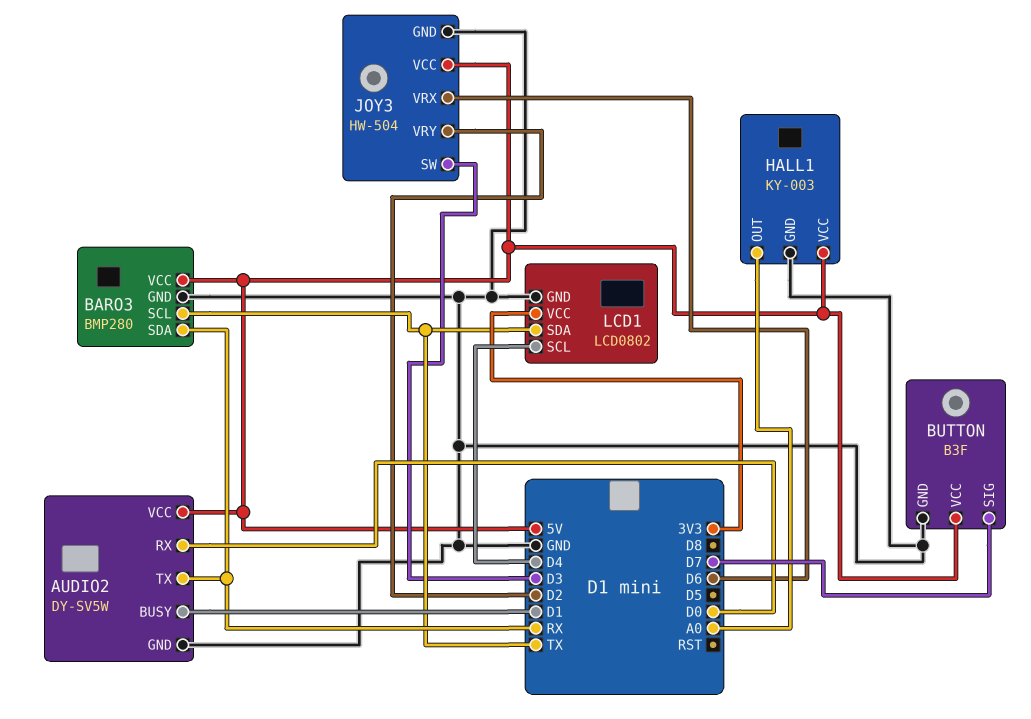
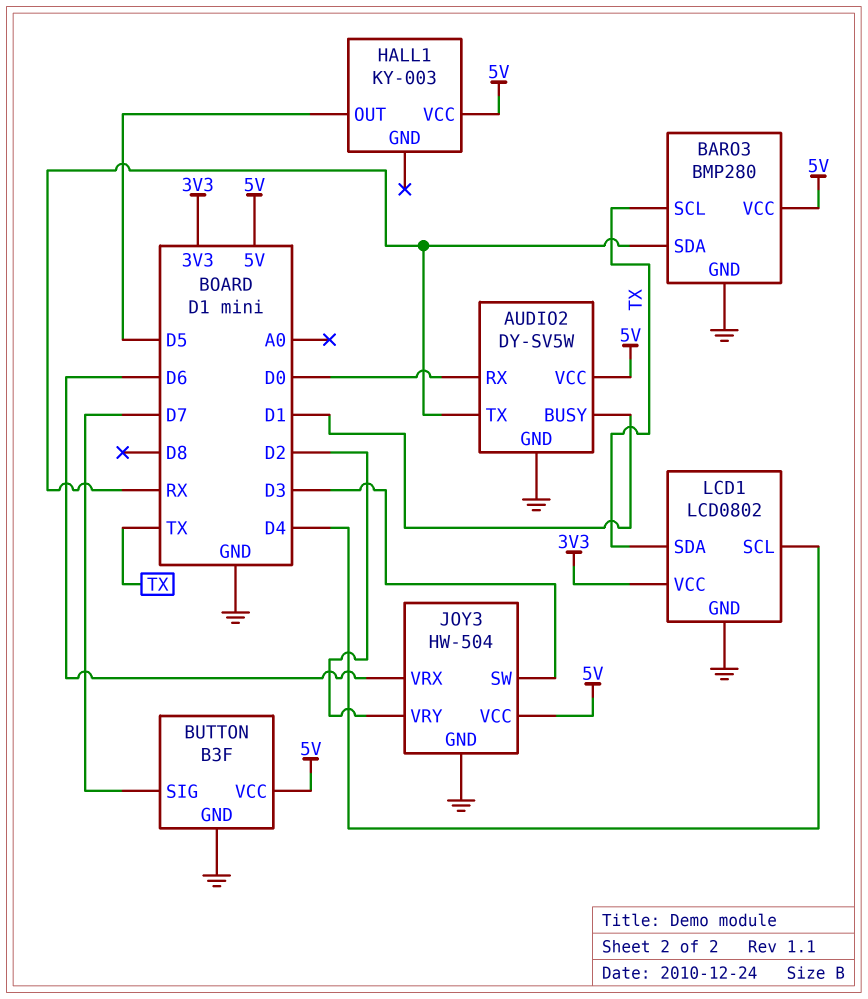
HALL1 pin GND: GND -> none
HALL1 pin OUT: A0 -> D5

